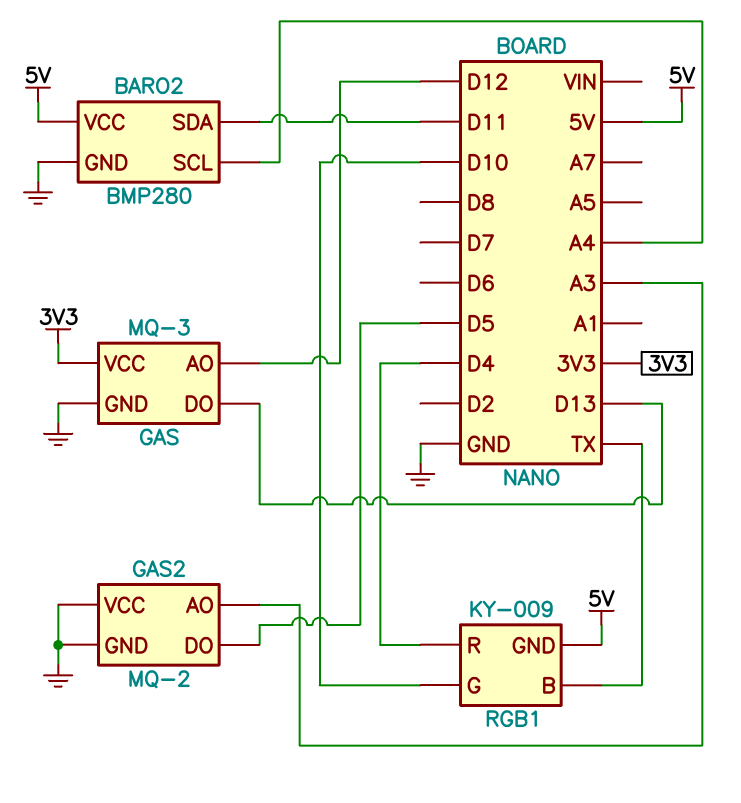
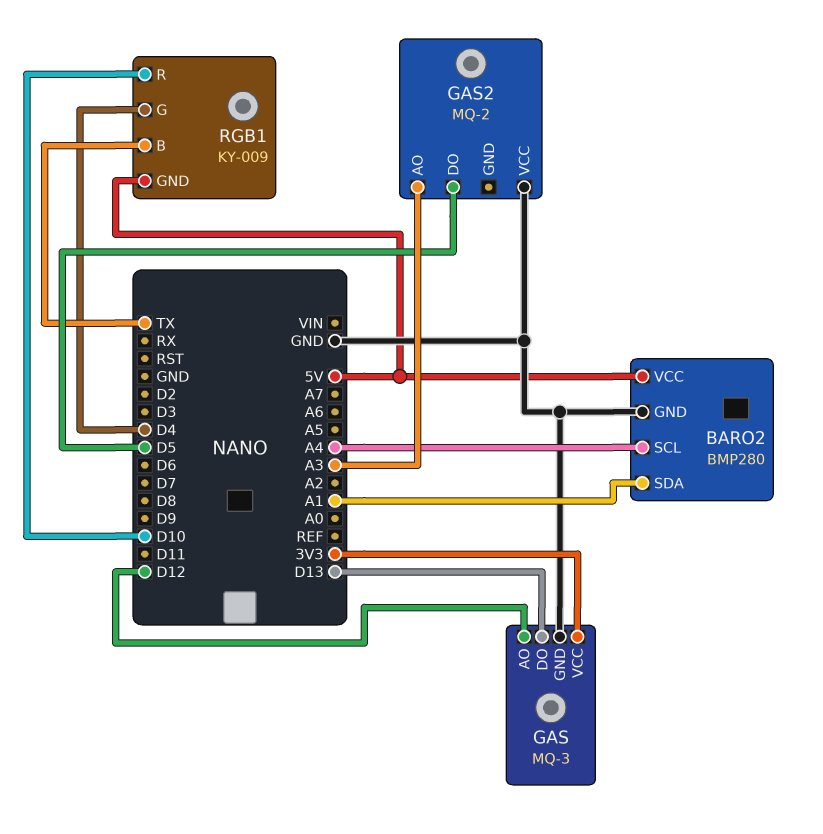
BARO2 pin SDA: D11 -> A1
GAS2 pin GND: GND -> none
RGB1 pin G: D10 -> D4
RGB1 pin R: D4 -> D10

